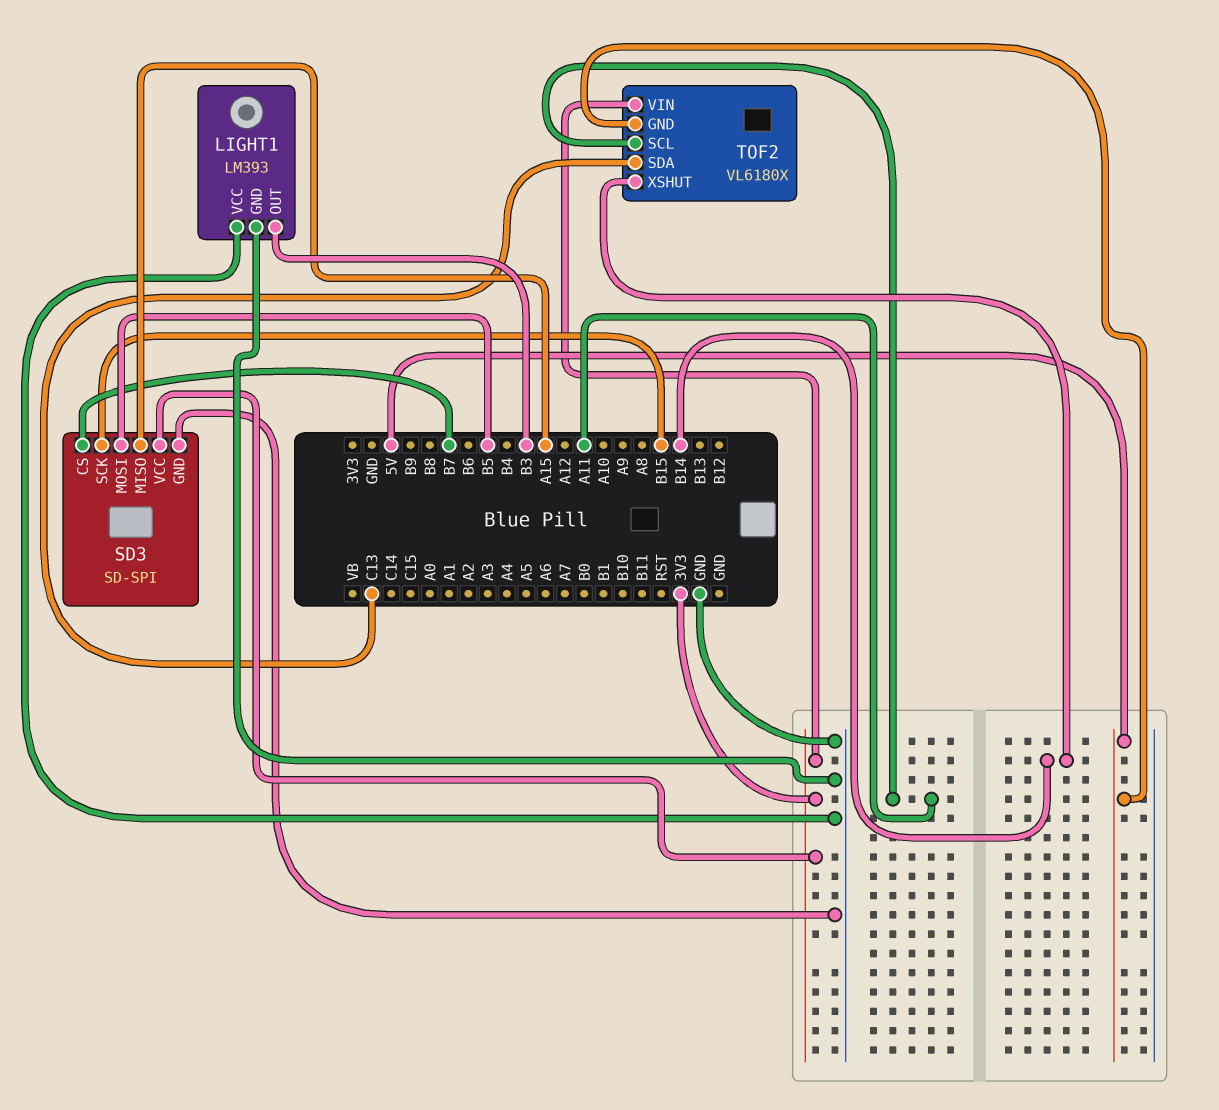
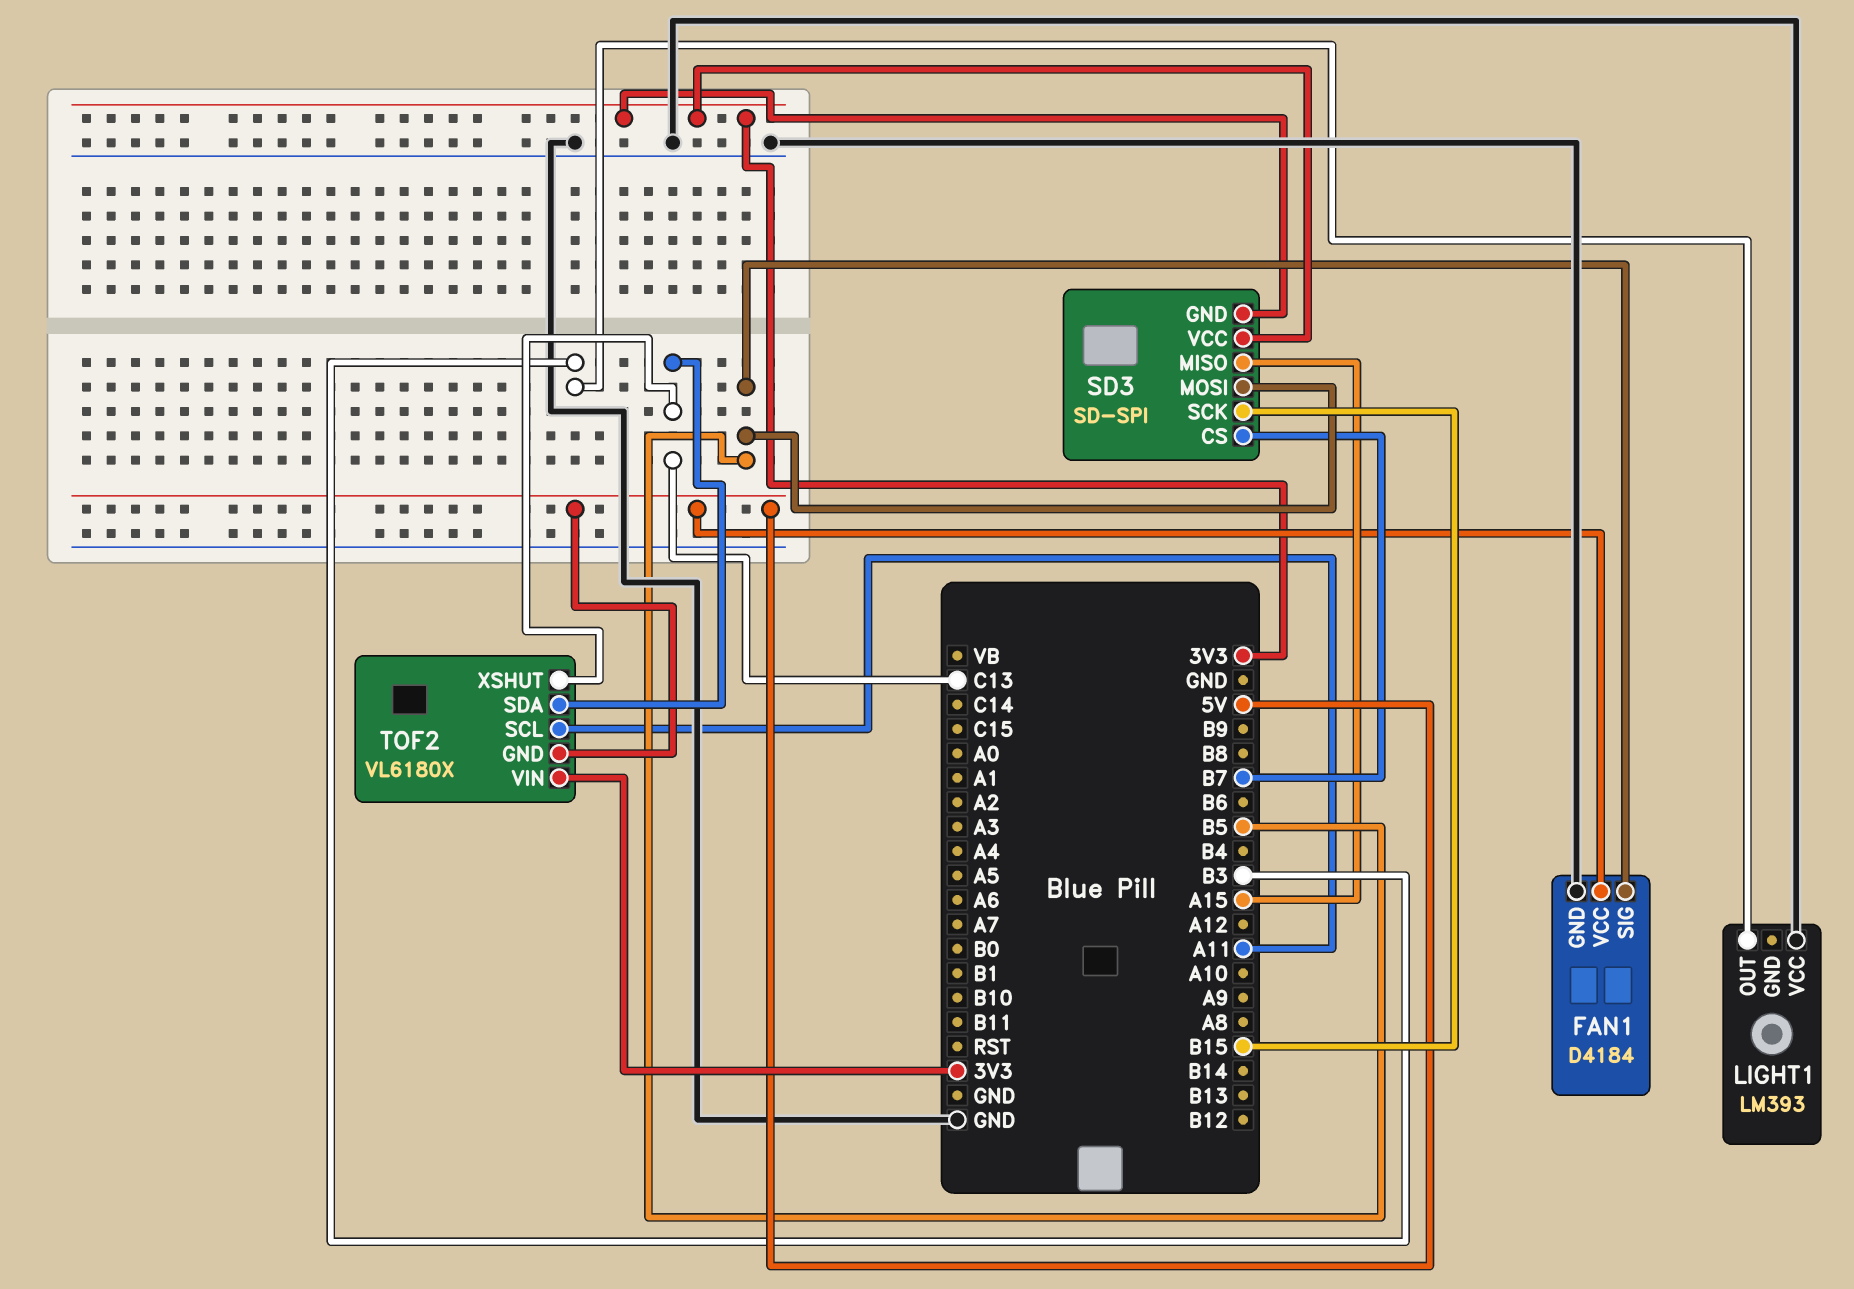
FAN1: none -> D4184
FAN1 pin GND: none -> GND
FAN1 pin SIG: none -> B5
FAN1 pin VCC: none -> 5V
LIGHT1 pin GND: GND -> none
SD3 pin GND: GND -> 3V3
TOF2 pin XSHUT: B14 -> C13

